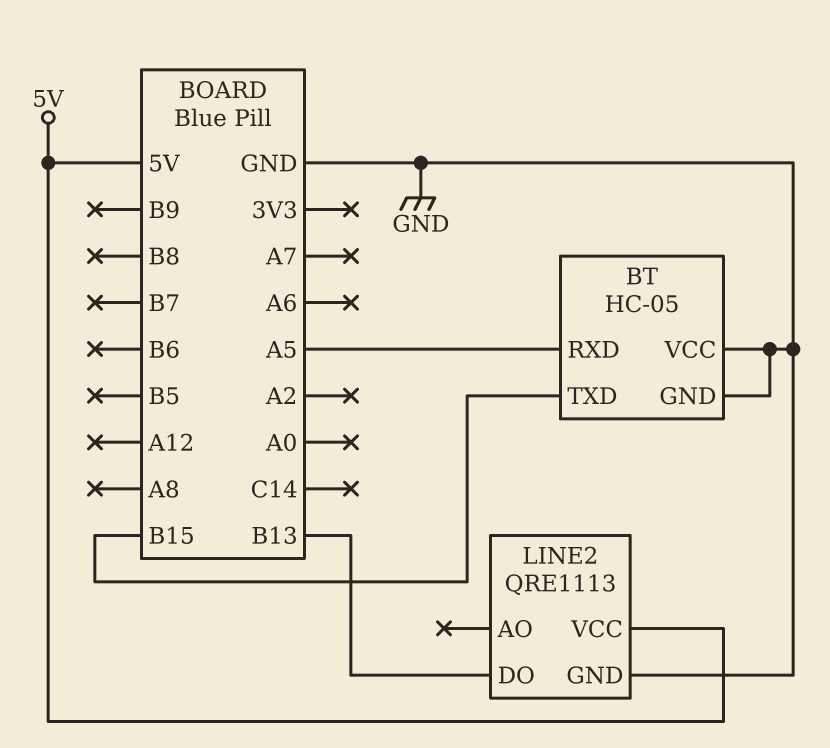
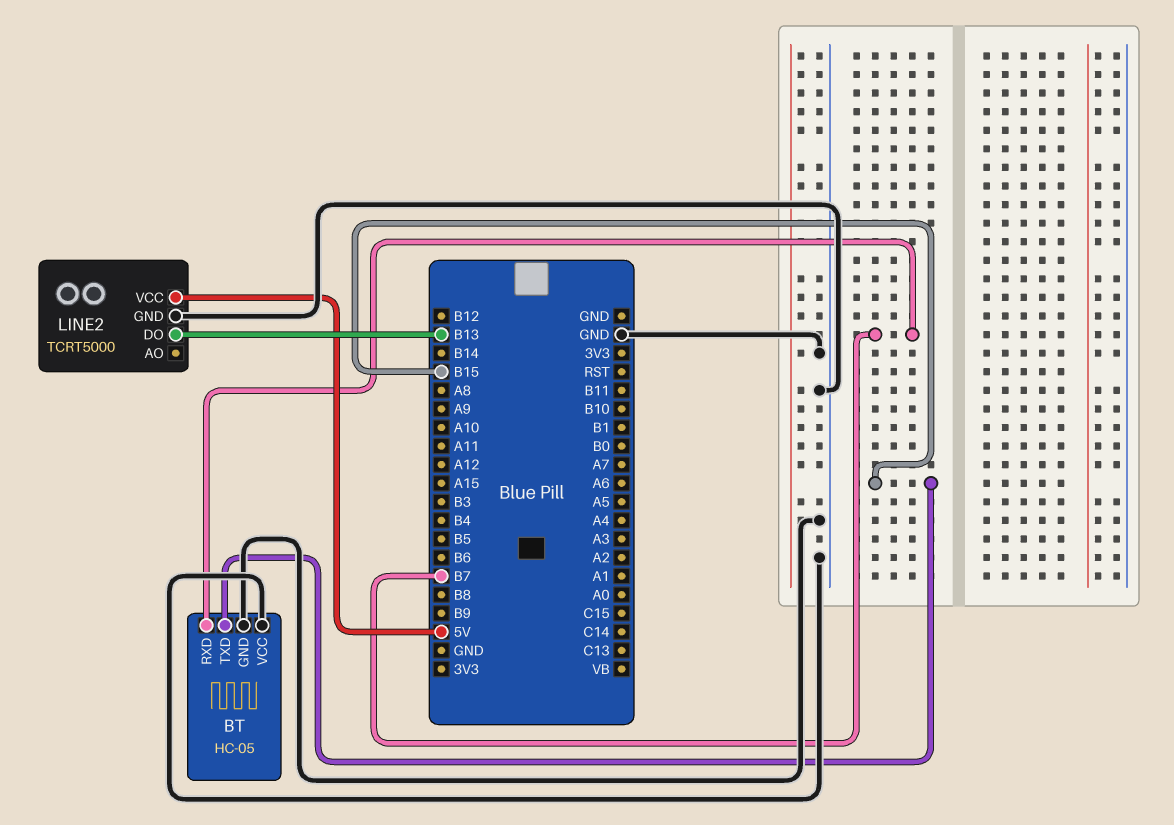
BT pin RXD: A5 -> B7
LINE2: QRE1113 -> TCRT5000

